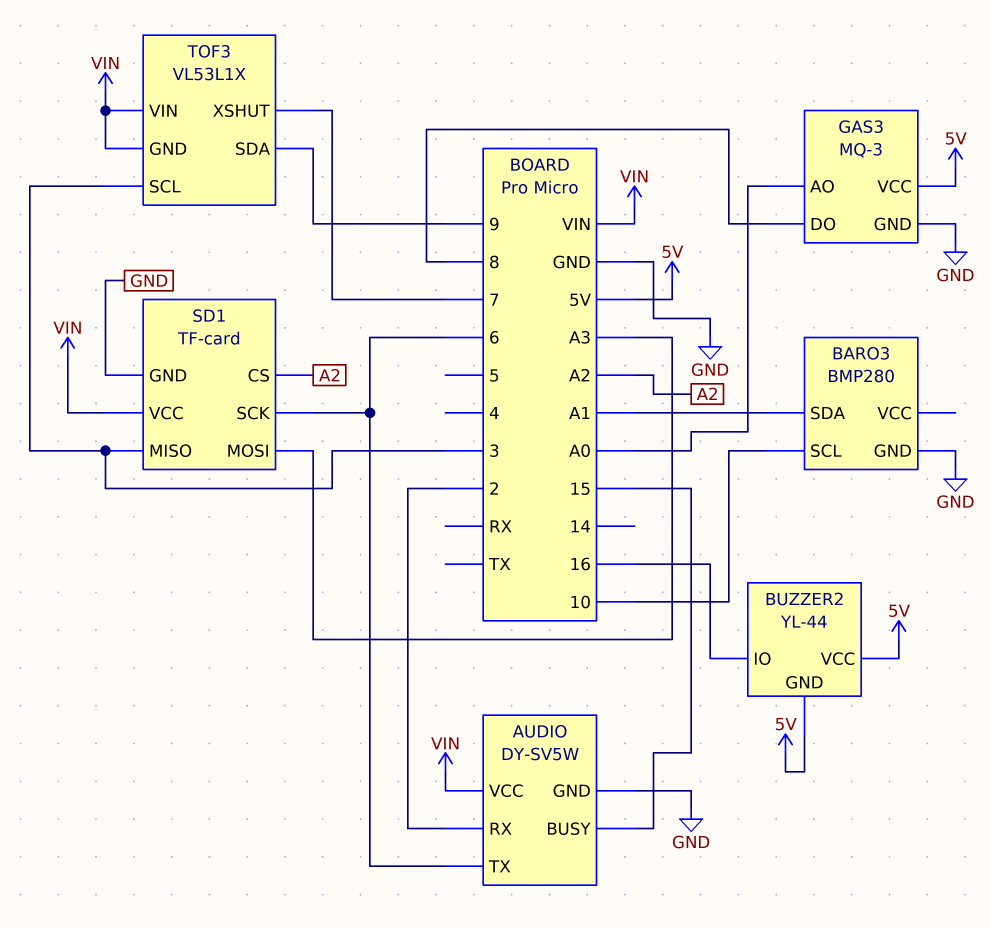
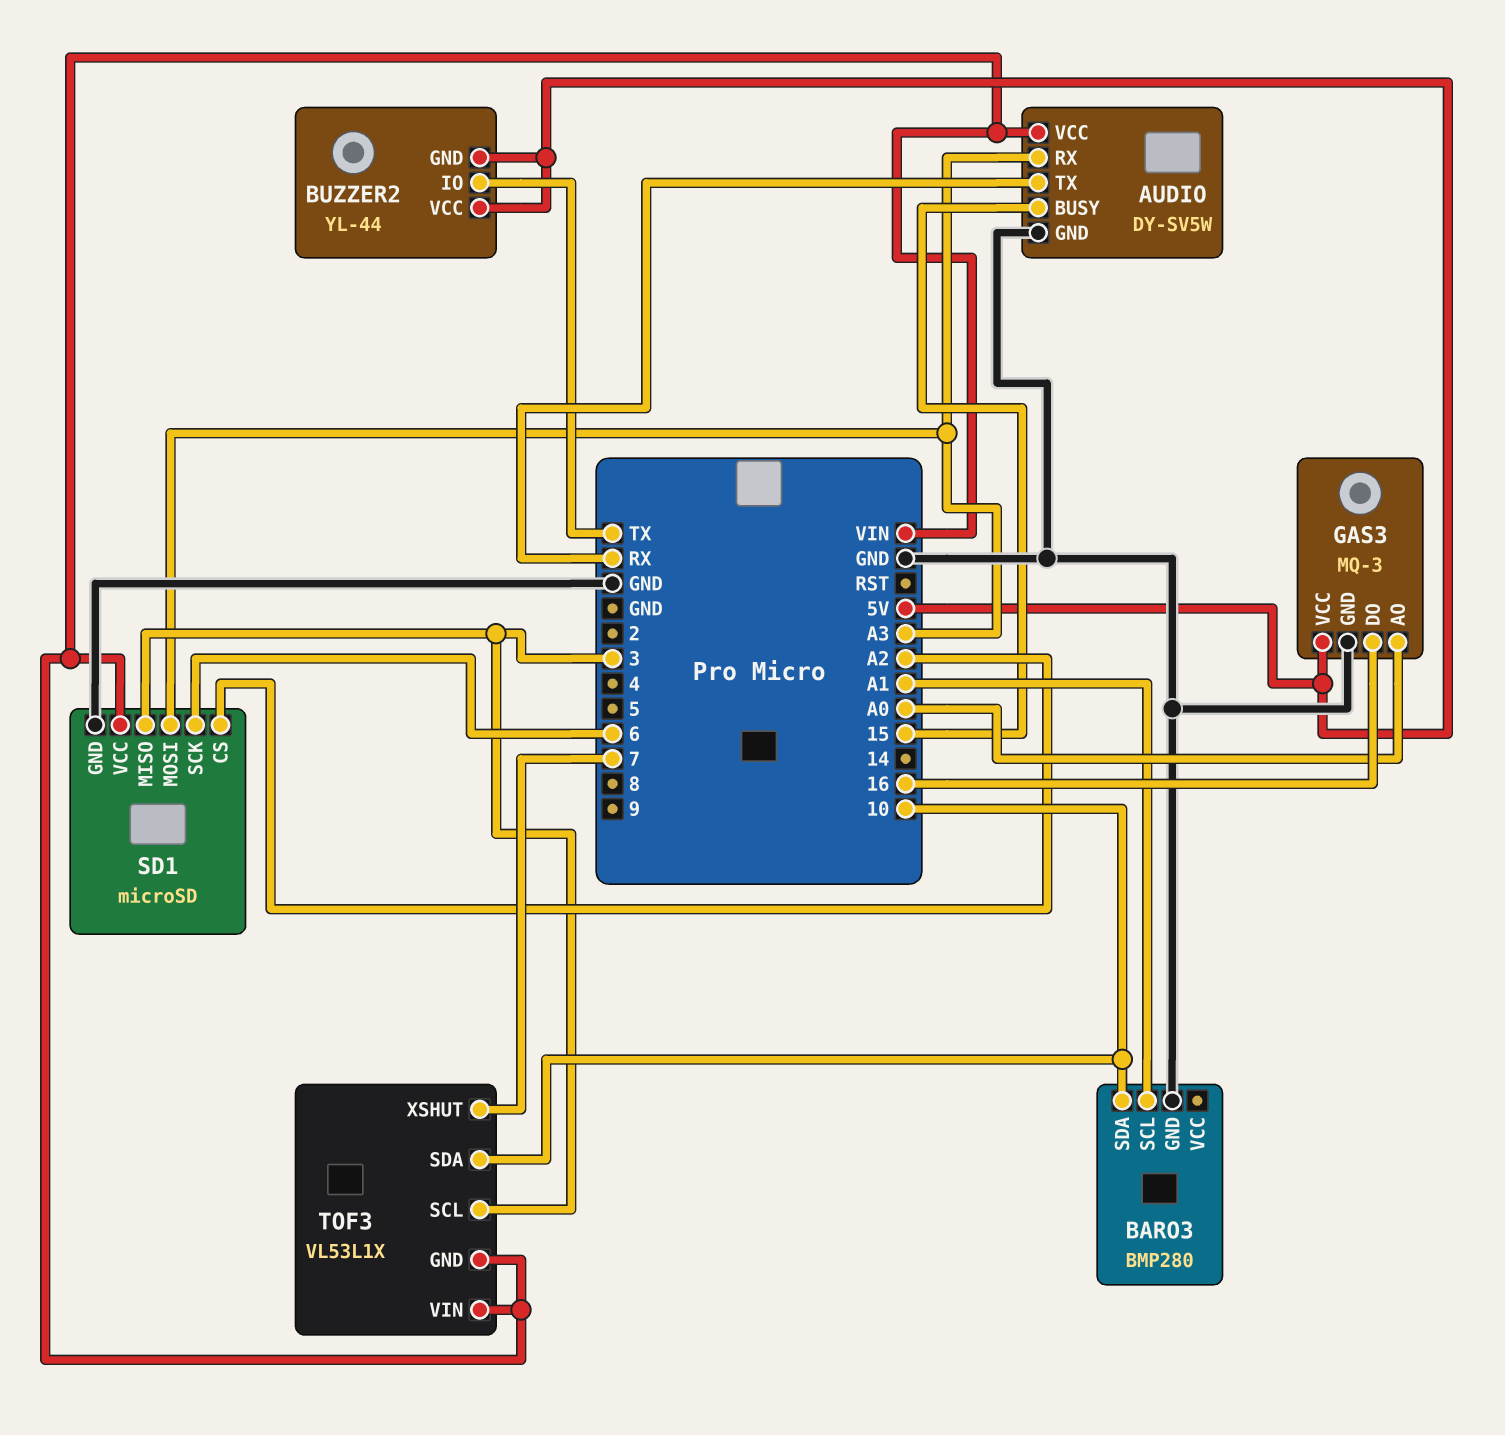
AUDIO pin RX: 2 -> A3
AUDIO pin TX: 6 -> RX
BARO3 pin SCL: 10 -> A1
BARO3 pin SDA: A1 -> 10
BUZZER2 pin IO: 16 -> TX
GAS3 pin DO: 8 -> 16
SD1: TF-card -> microSD
TOF3 pin SDA: 9 -> 10

